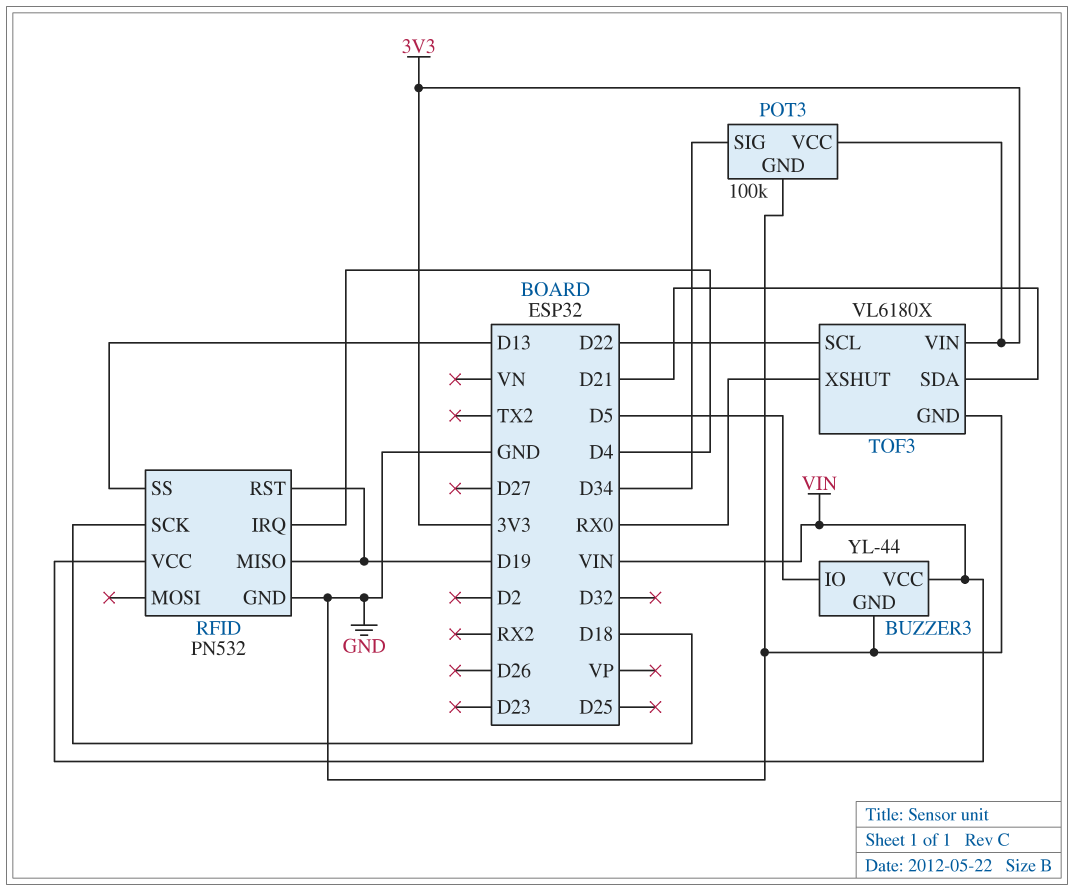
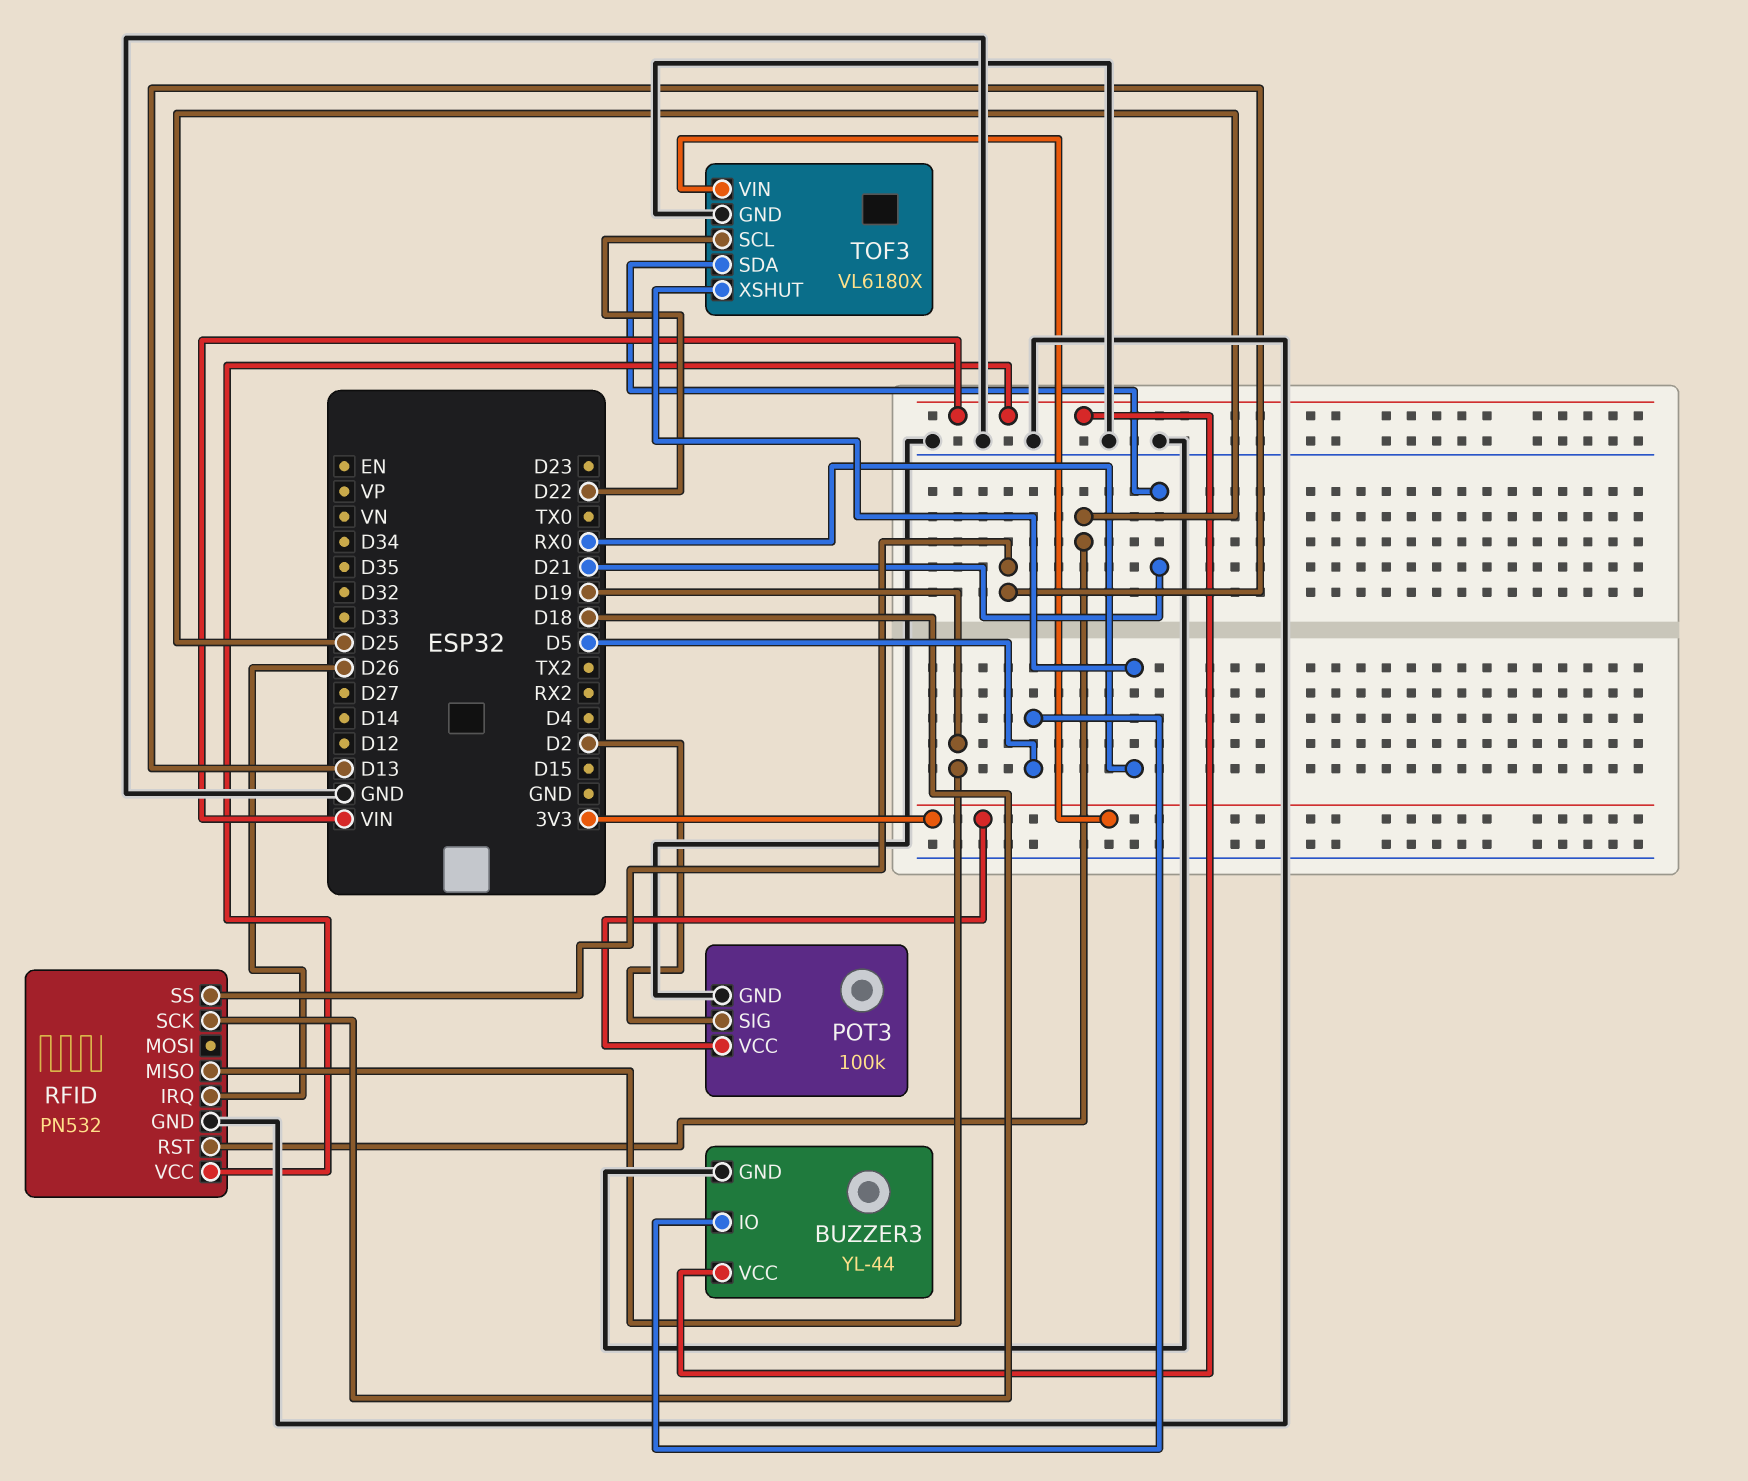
POT3 pin SIG: D34 -> D2
RFID pin IRQ: D4 -> D26
RFID pin RST: D19 -> D25

